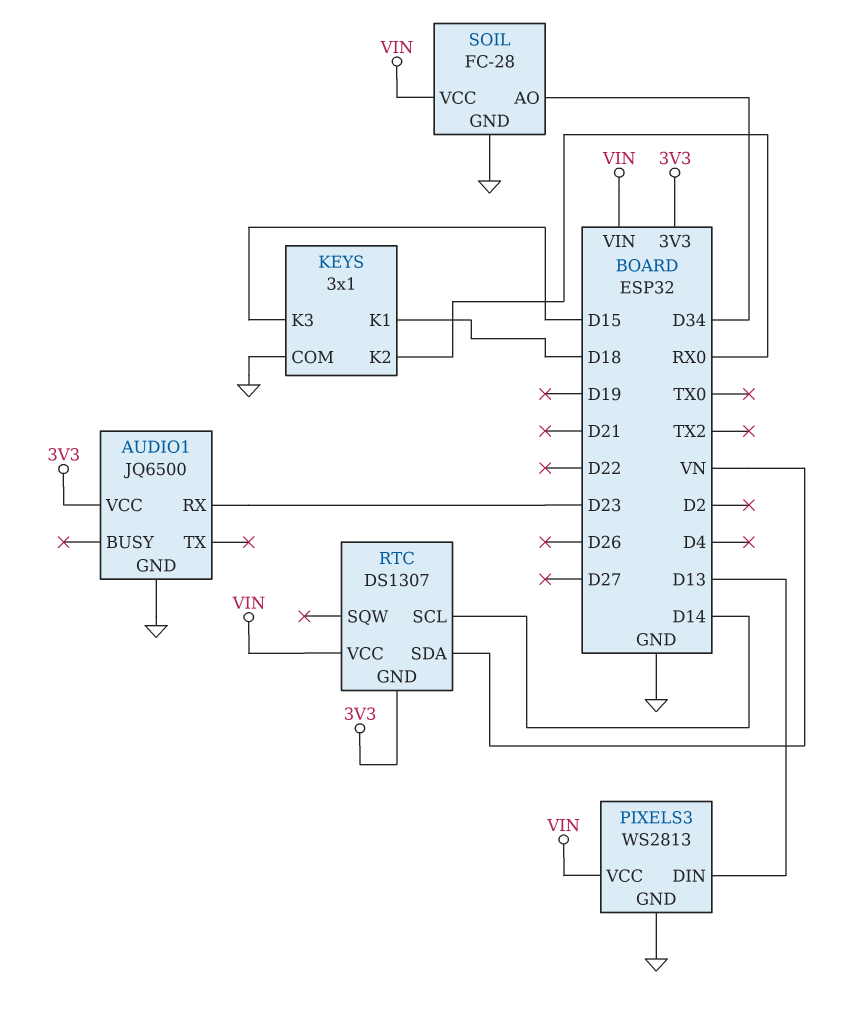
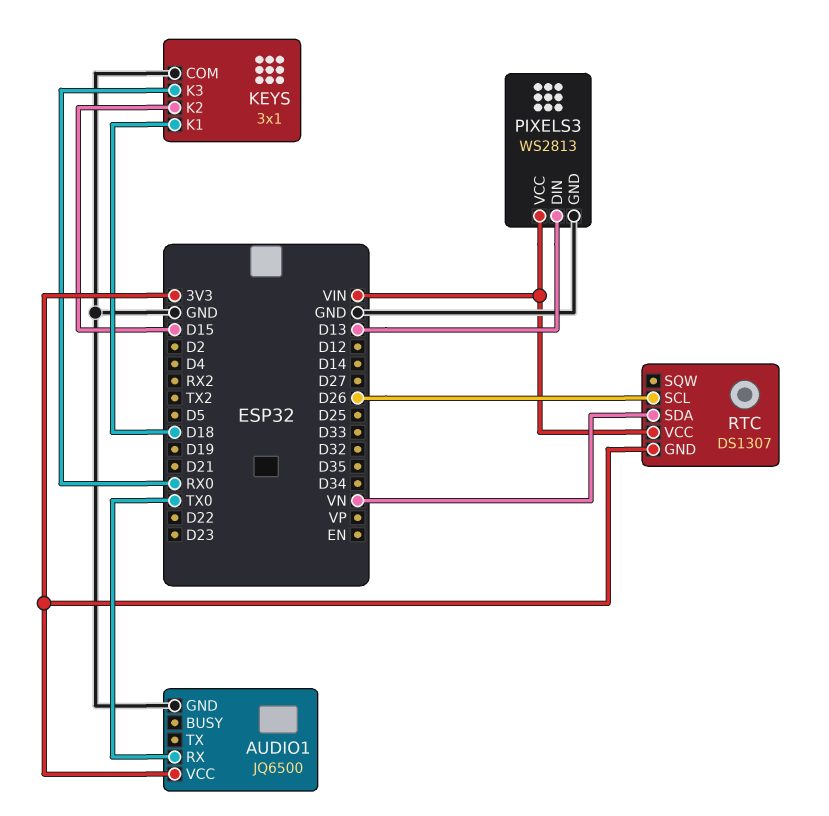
AUDIO1 pin RX: D23 -> TX0
KEYS pin K2: RX0 -> D15
KEYS pin K3: D15 -> RX0
RTC pin SCL: D14 -> D26
SOIL: FC-28 -> none
SOIL pin AO: D34 -> none
SOIL pin GND: GND -> none
SOIL pin VCC: VIN -> none

